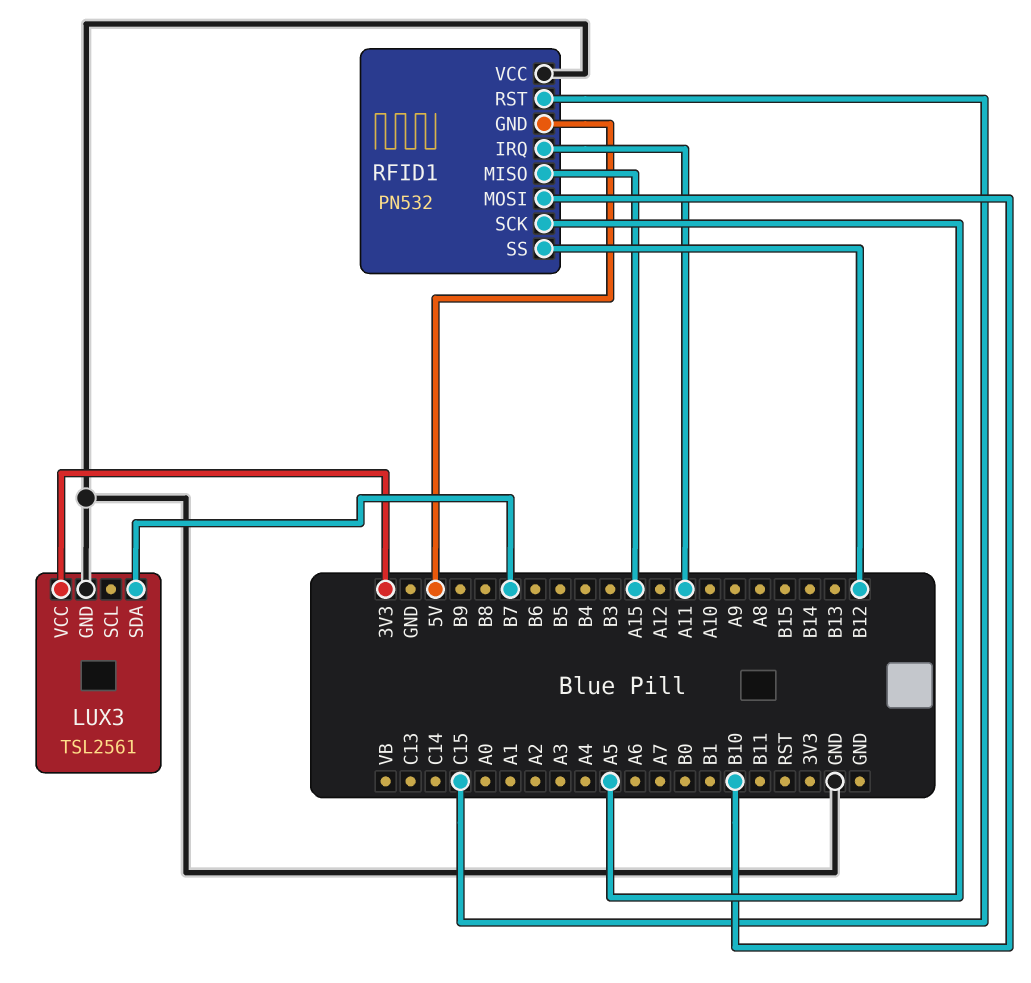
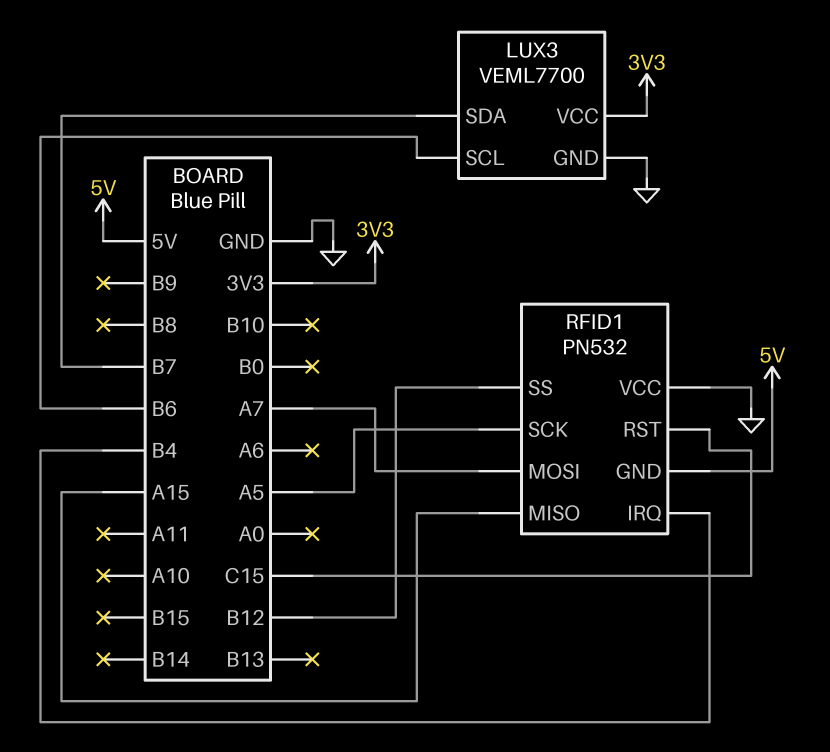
LUX3: TSL2561 -> VEML7700
LUX3 pin SCL: none -> B6
RFID1 pin IRQ: A11 -> B4
RFID1 pin MOSI: B10 -> A7

